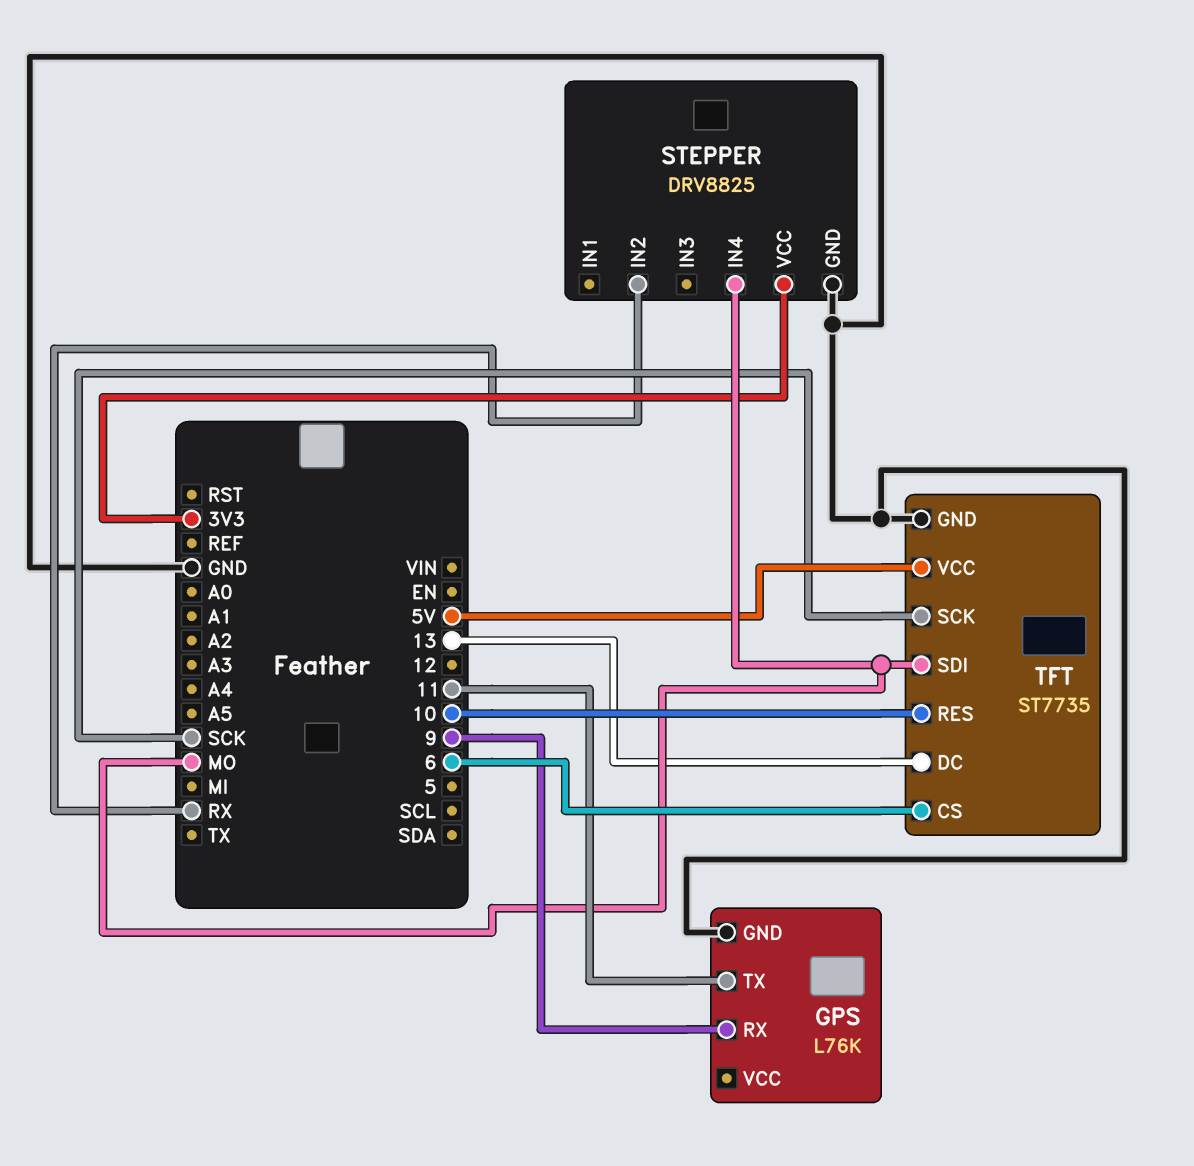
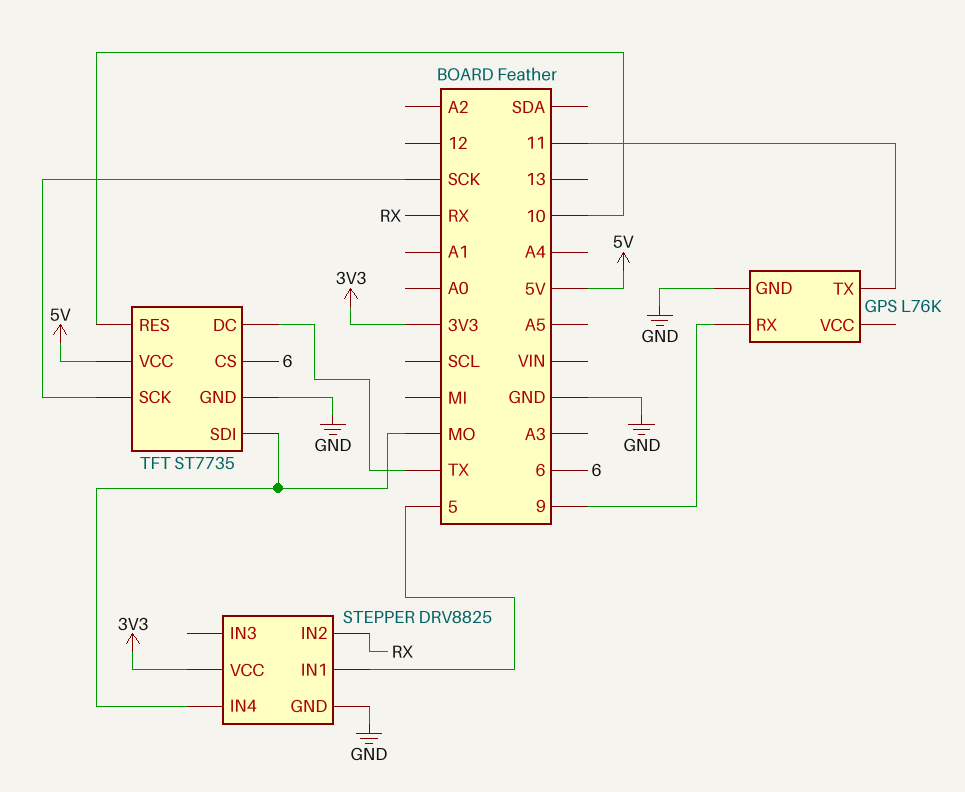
STEPPER pin IN1: none -> 5
TFT pin DC: 13 -> TX

